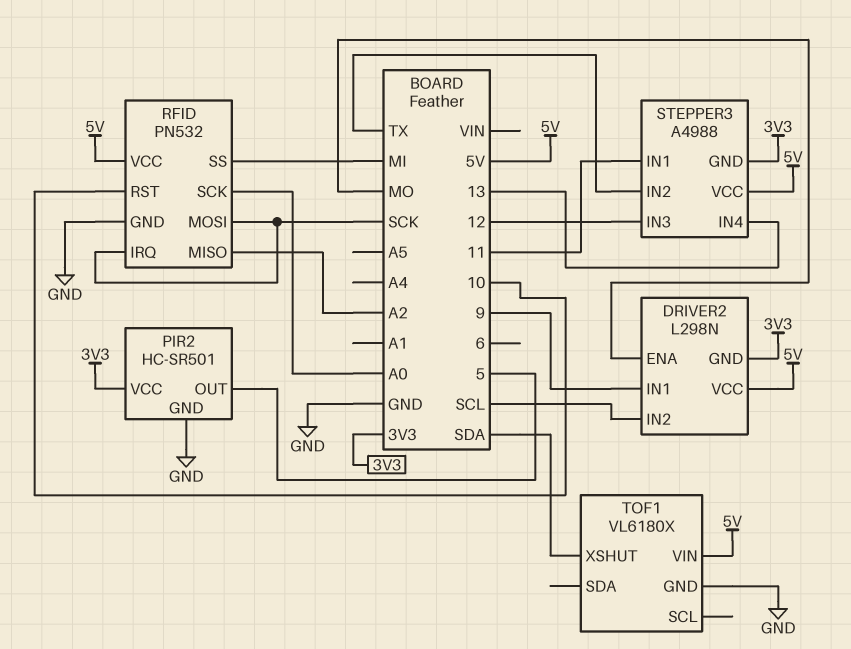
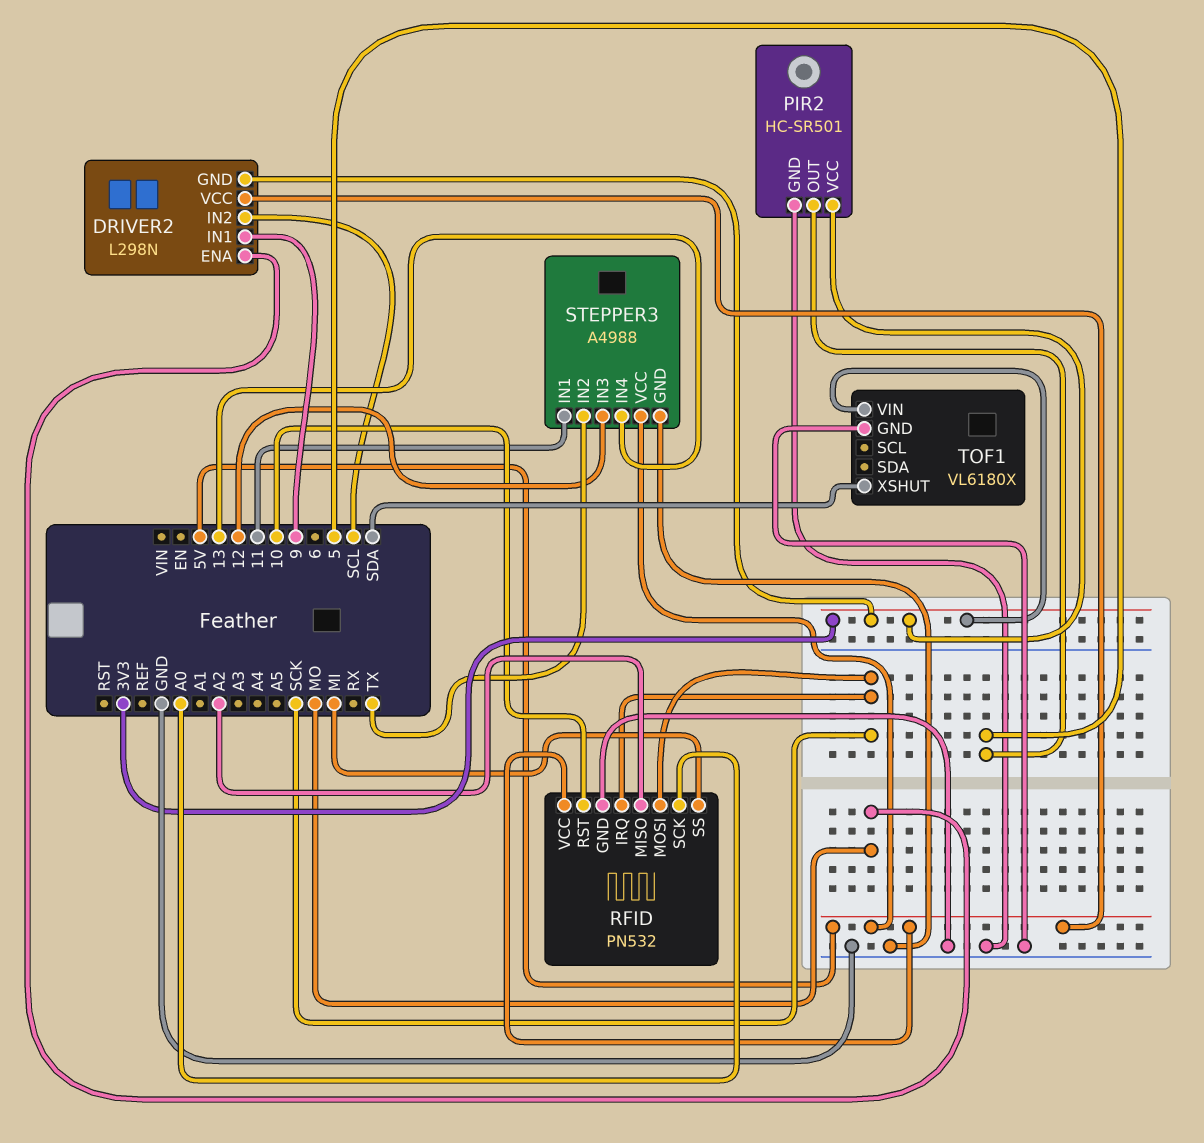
STEPPER3 pin GND: 3V3 -> GND
TOF1 pin VIN: 5V -> 3V3

